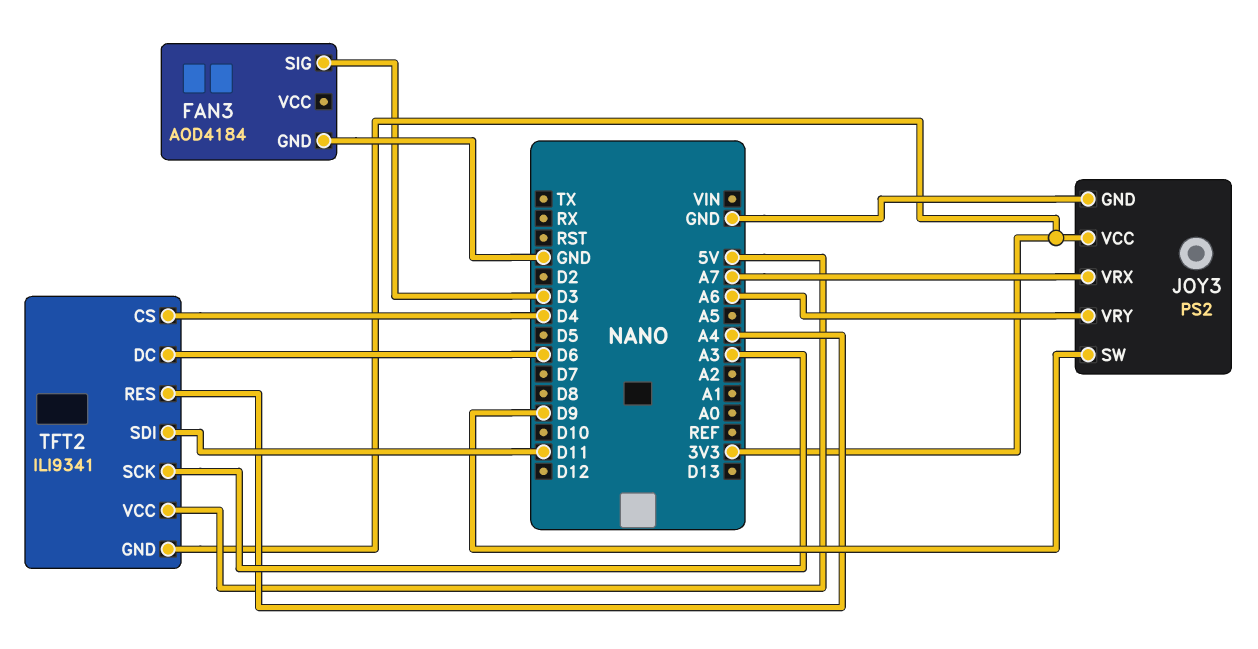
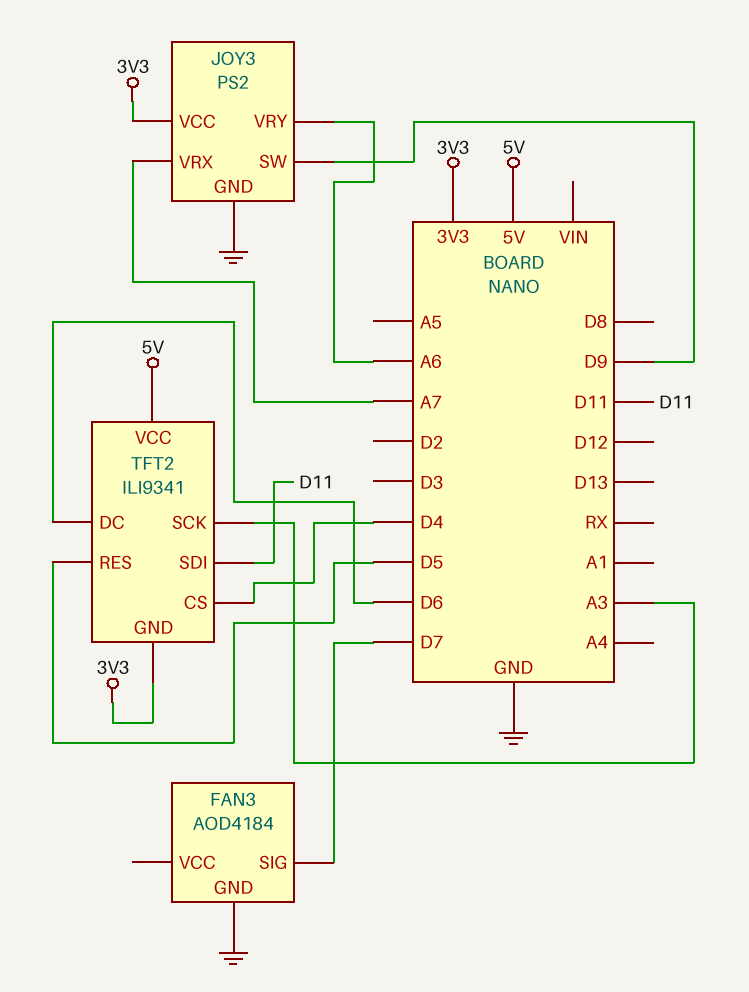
FAN3 pin SIG: D3 -> D7
TFT2 pin RES: A4 -> D5

